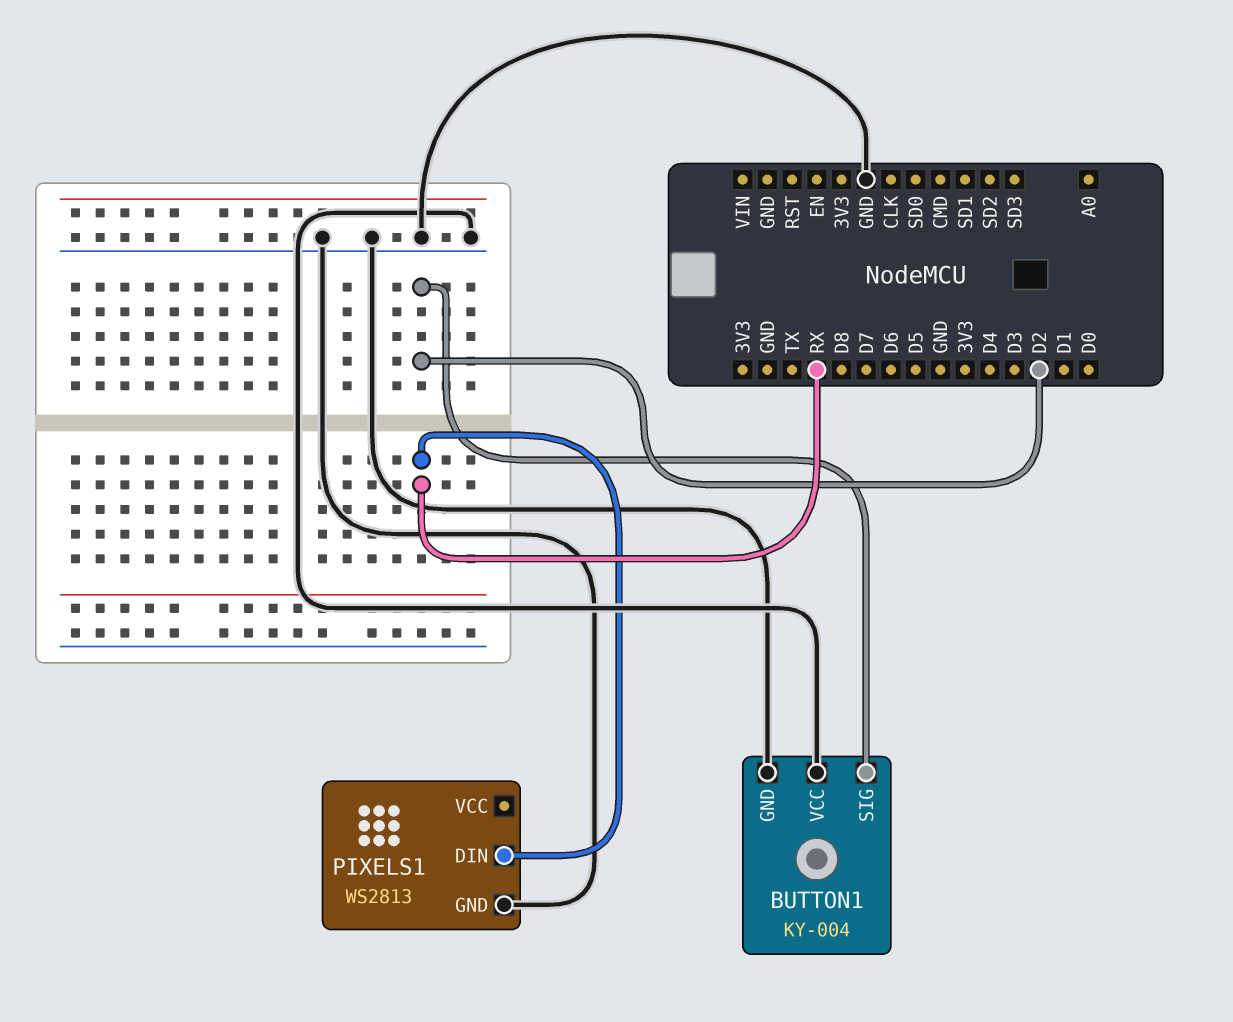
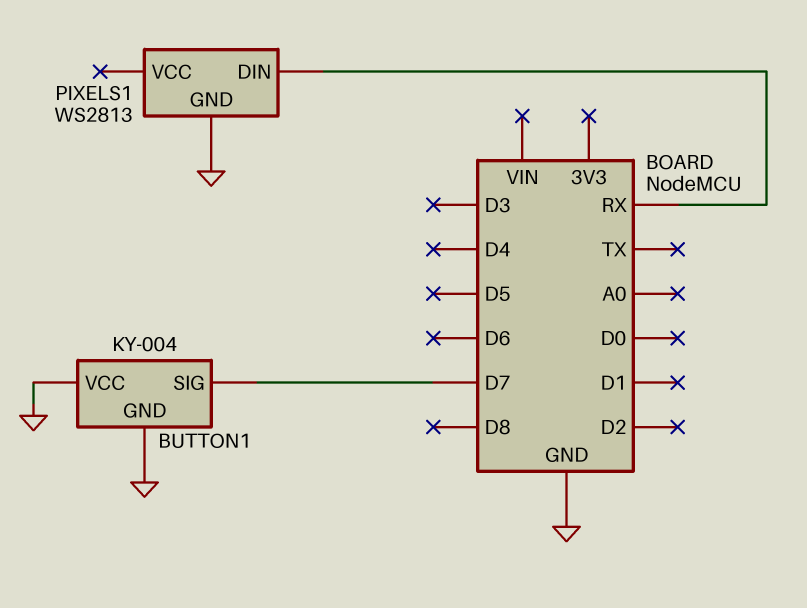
BUTTON1 pin SIG: D2 -> D7

